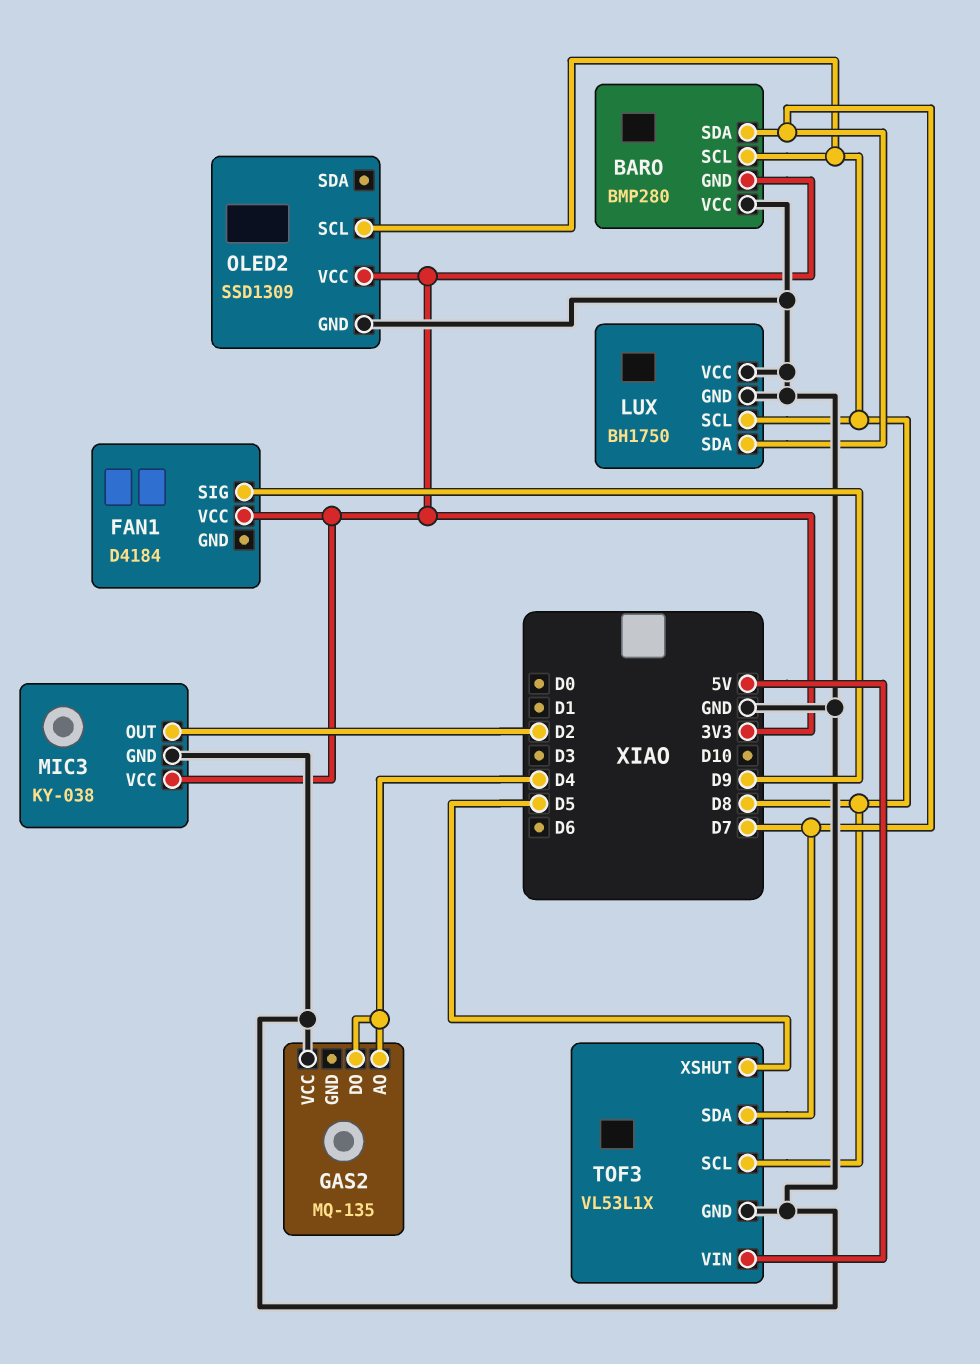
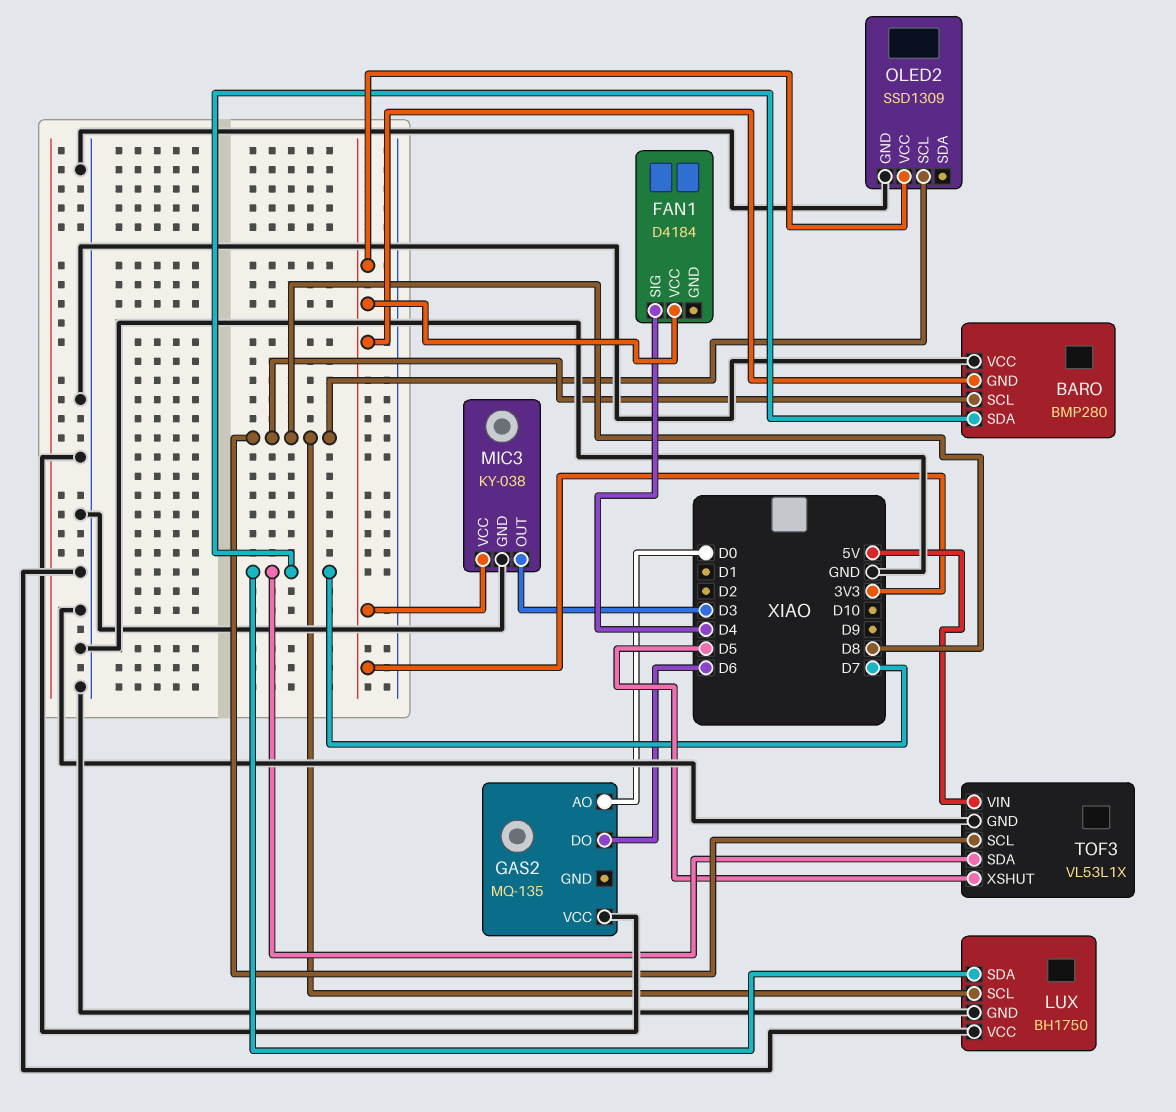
FAN1 pin SIG: D9 -> D4
GAS2 pin AO: D4 -> D0
GAS2 pin DO: D4 -> D6
MIC3 pin OUT: D2 -> D3

